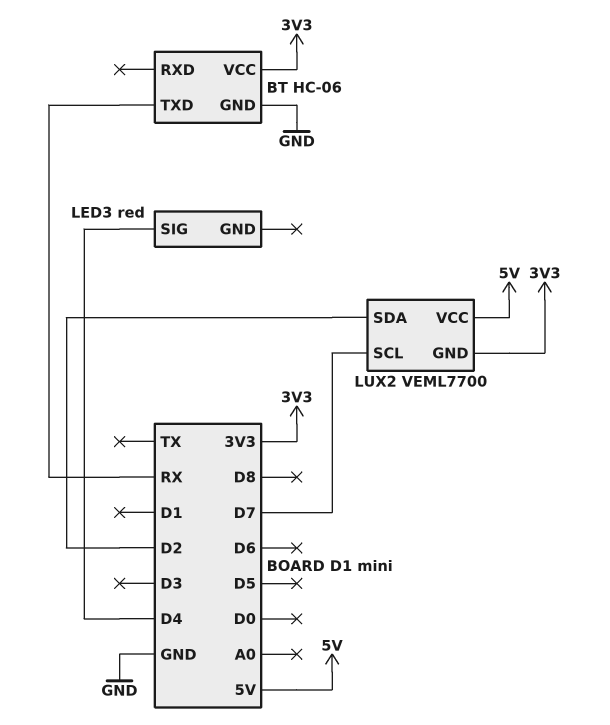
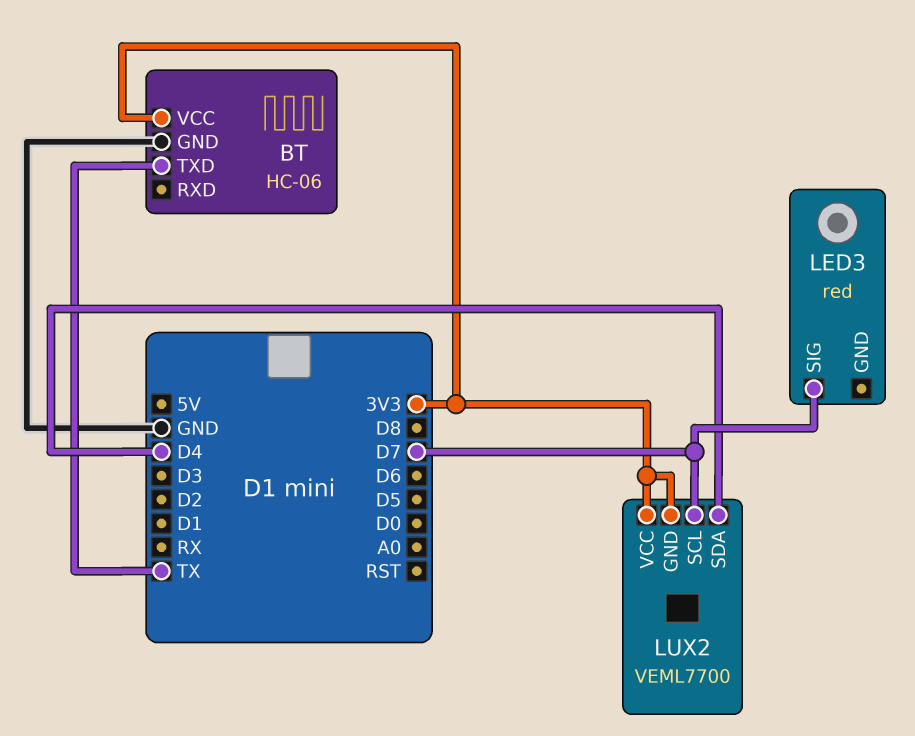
BT pin TXD: RX -> TX
LED3 pin SIG: D4 -> D7
LUX2 pin SDA: D2 -> D4
LUX2 pin VCC: 5V -> 3V3

